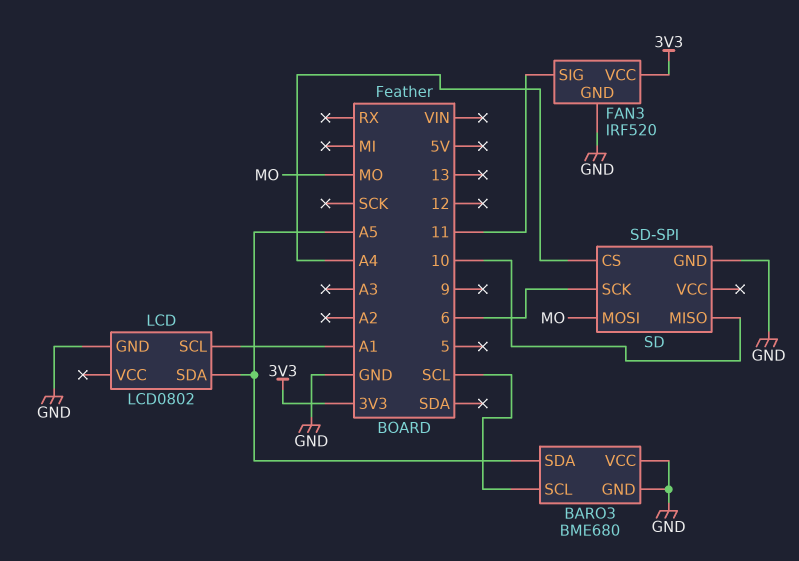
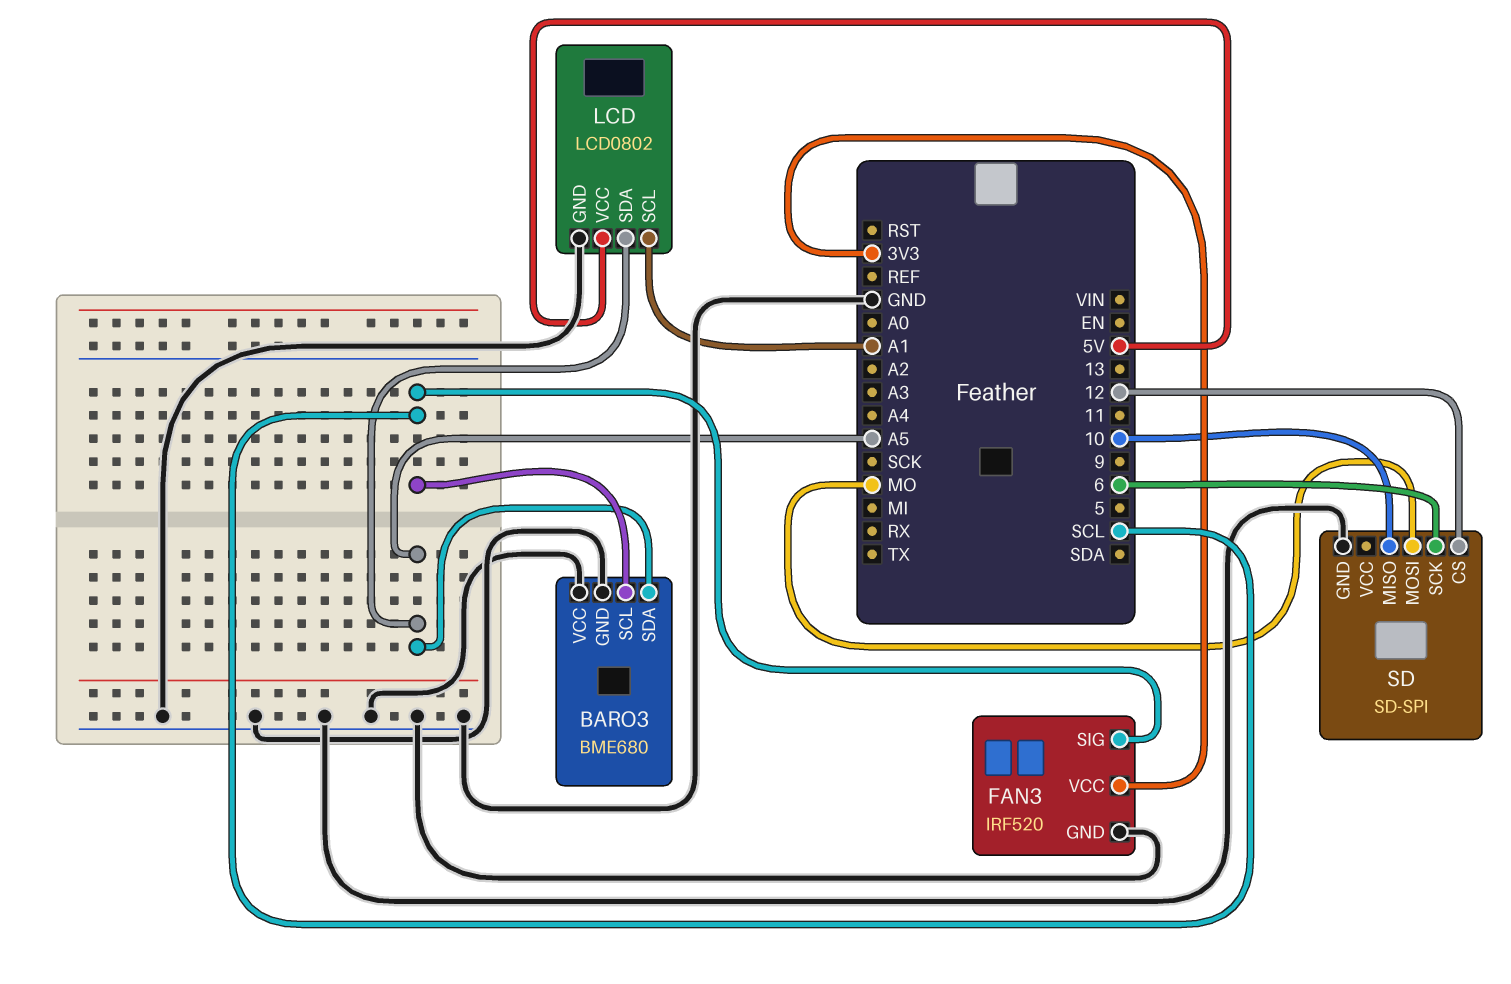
FAN3 pin SIG: 11 -> SCL
LCD pin VCC: none -> 5V
SD pin CS: A4 -> 12

